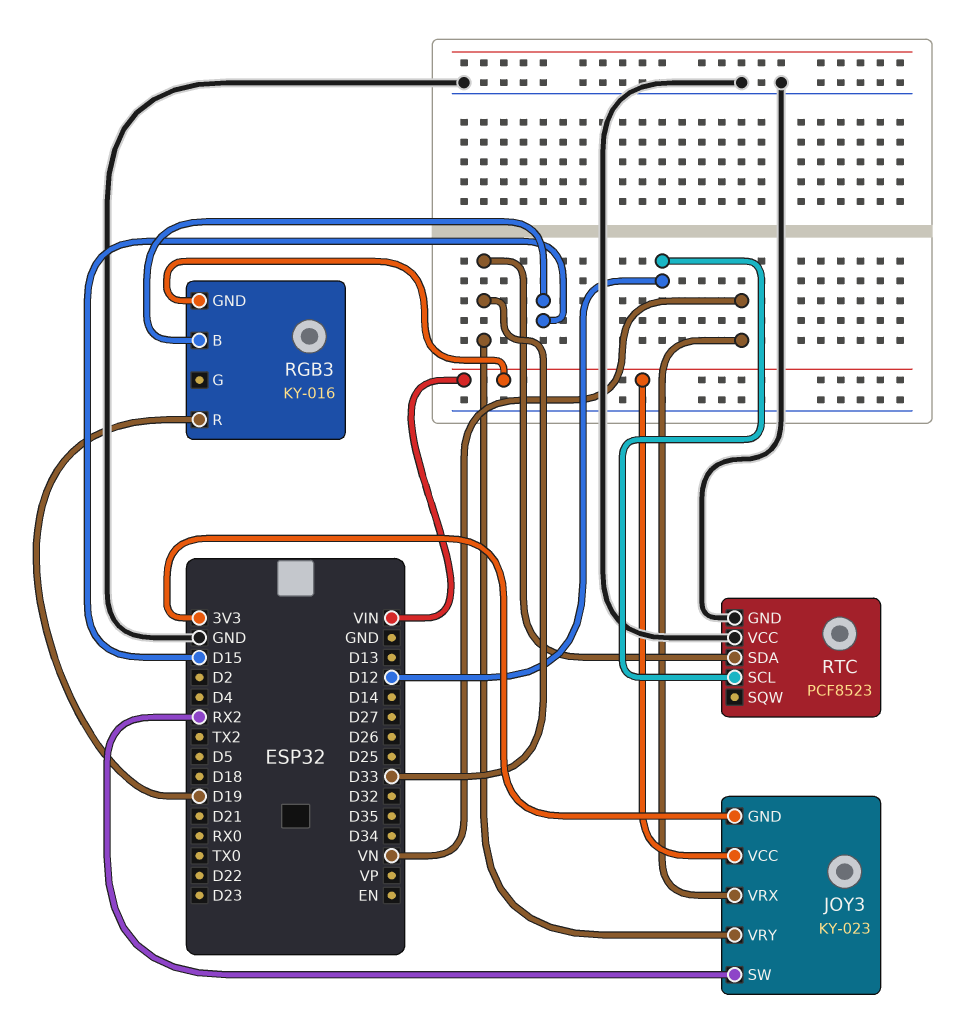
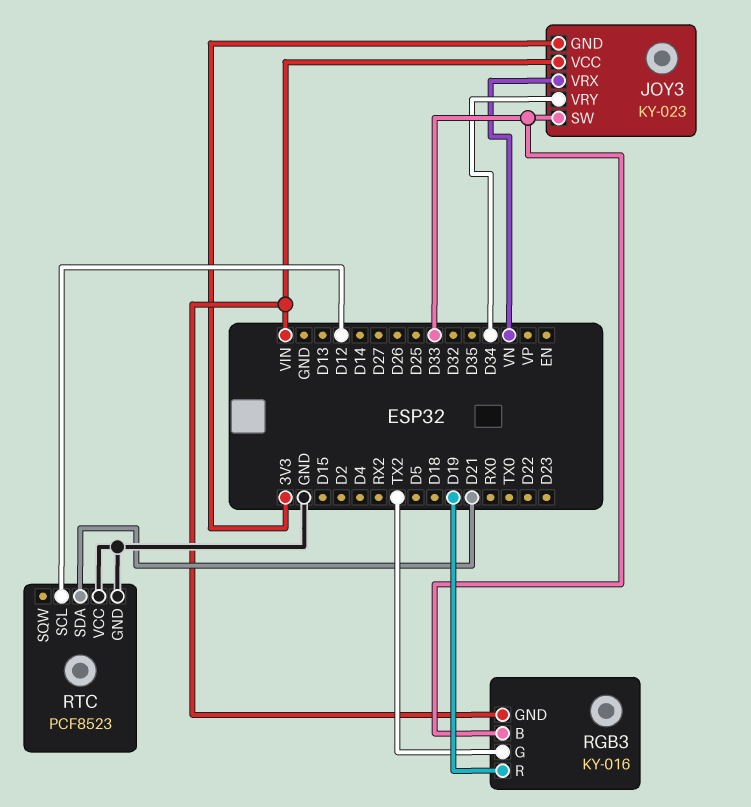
JOY3 pin SW: RX2 -> D33
JOY3 pin VRY: D33 -> D34
RGB3 pin B: D15 -> D33
RGB3 pin G: none -> TX2
RTC pin SDA: D33 -> D21

